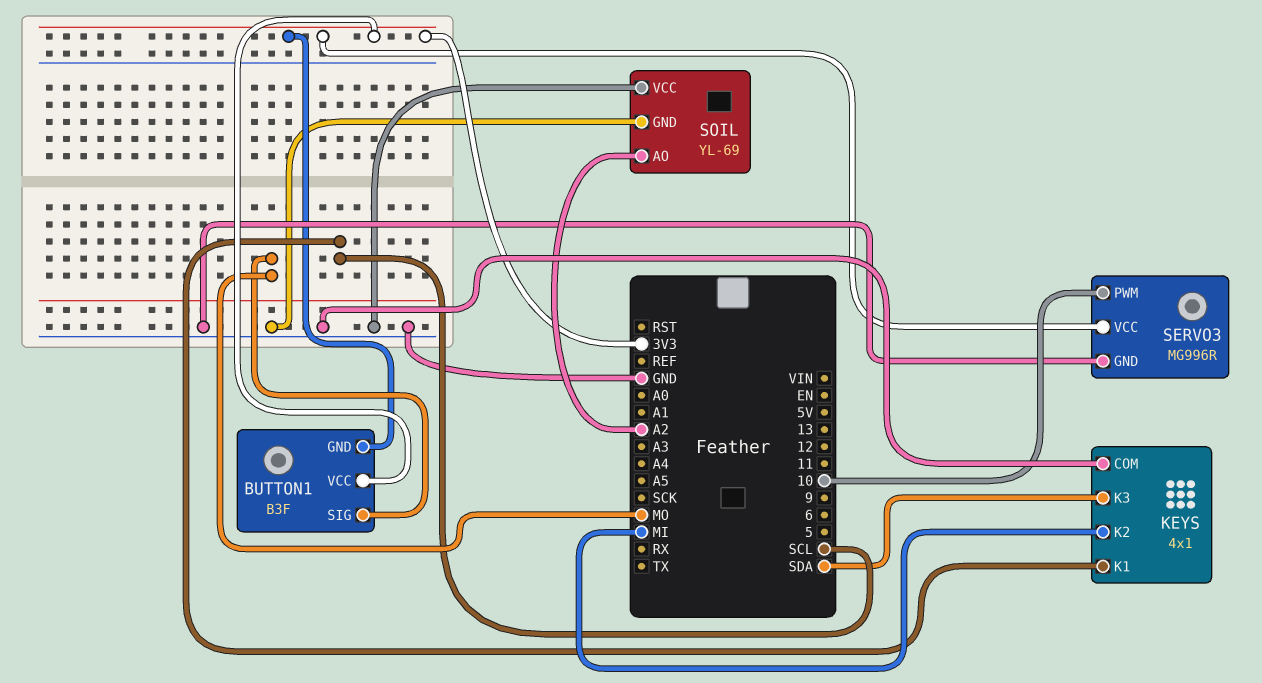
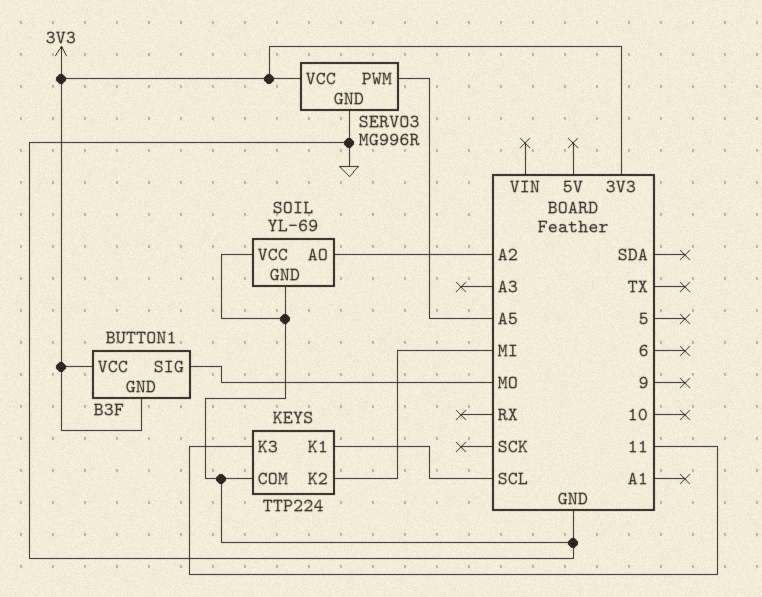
KEYS: 4x1 -> TTP224
KEYS pin K3: SDA -> 11
SERVO3 pin PWM: 10 -> A5

